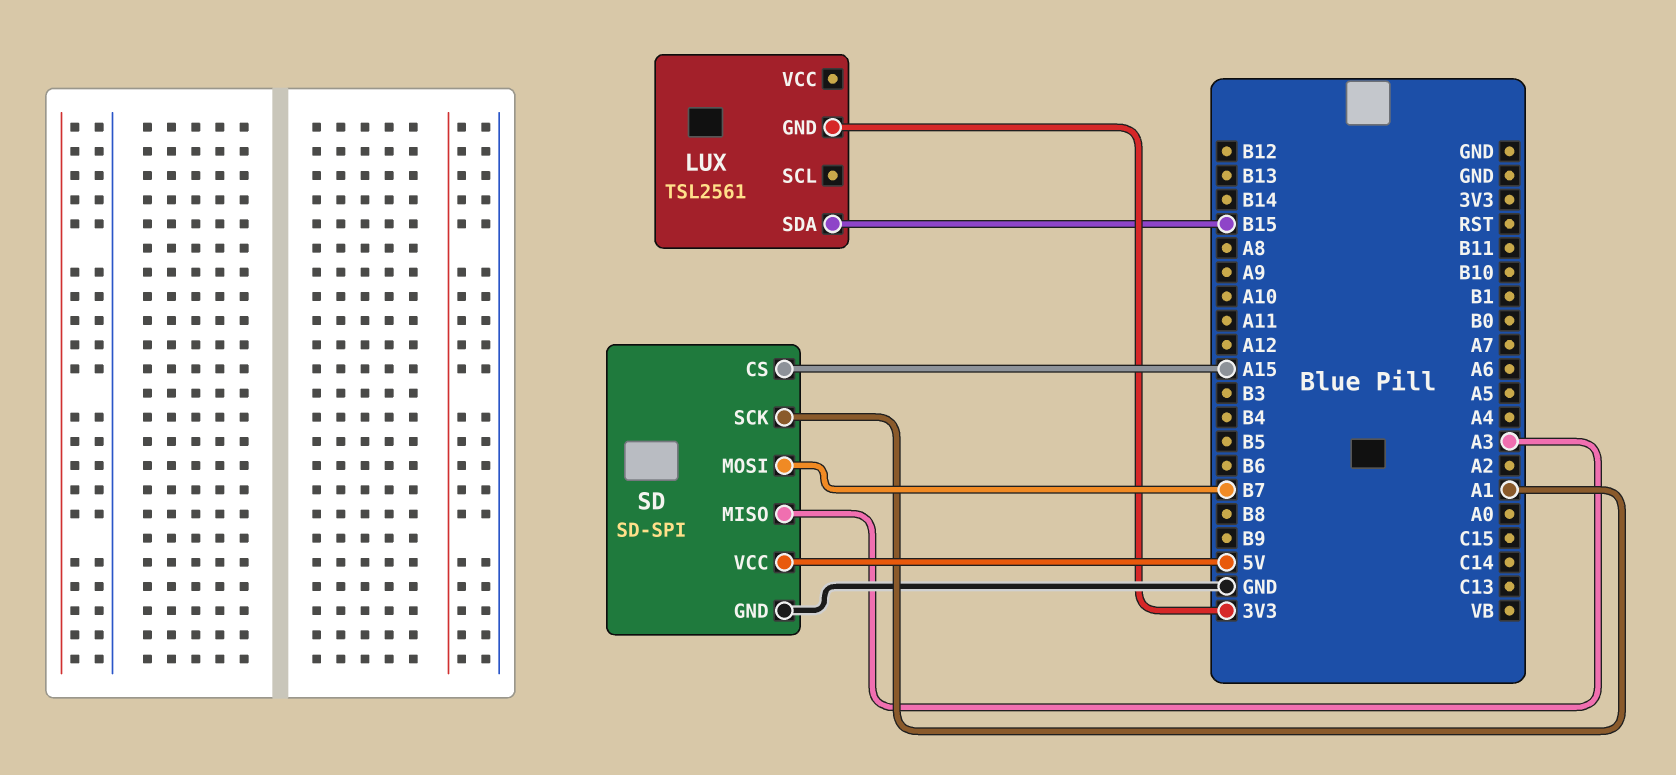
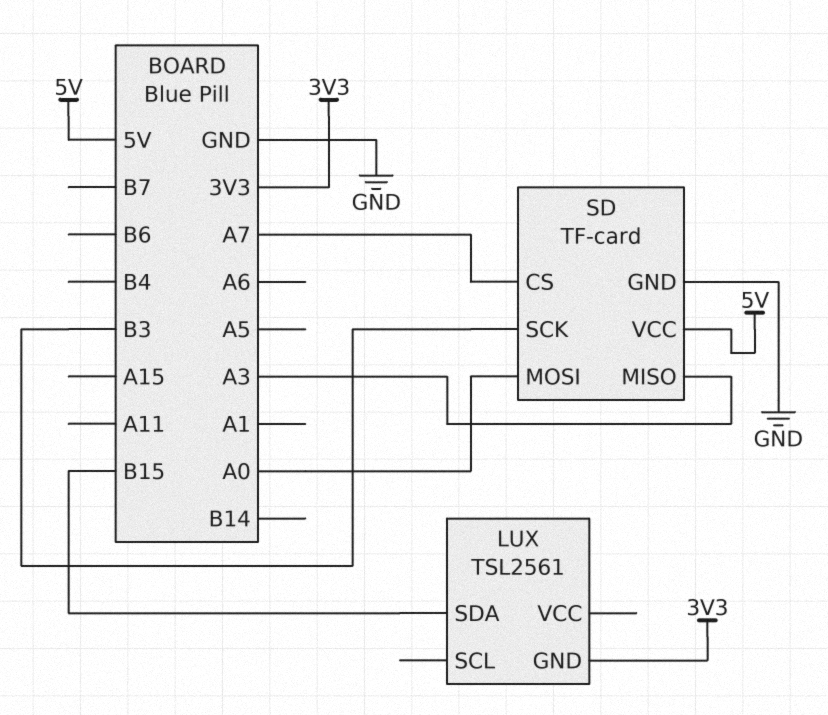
SD: SD-SPI -> TF-card
SD pin CS: A15 -> A7
SD pin MOSI: B7 -> A0
SD pin SCK: A1 -> B3

